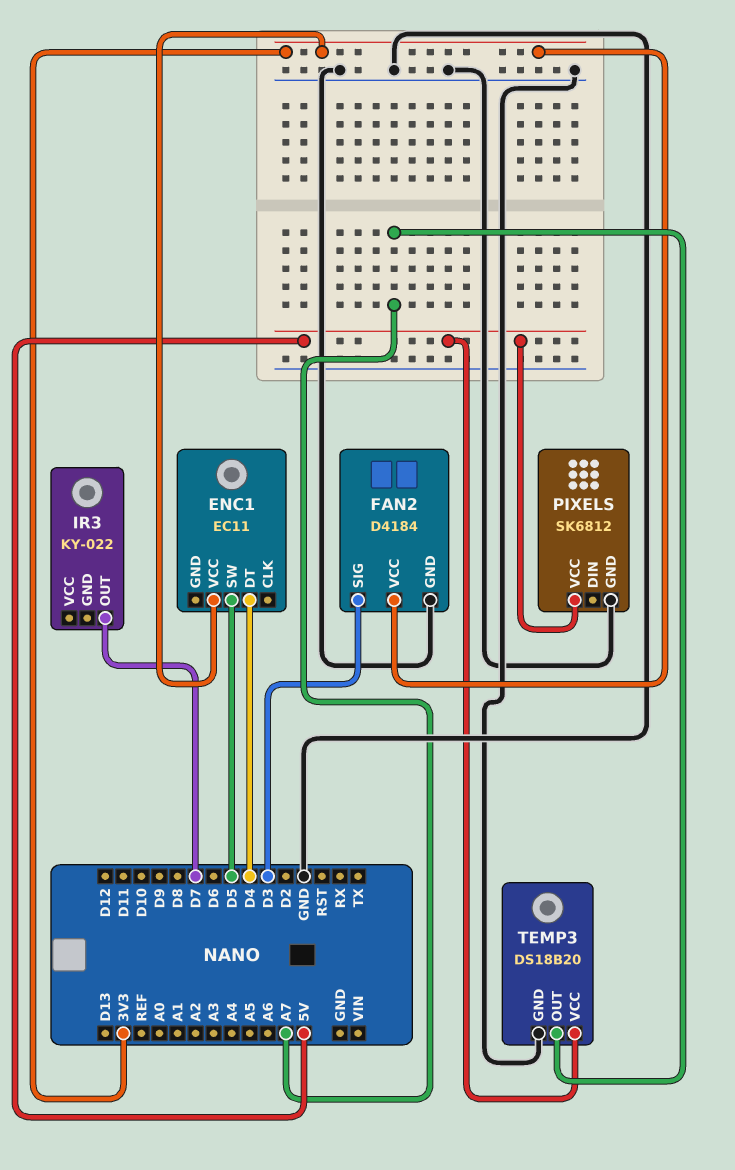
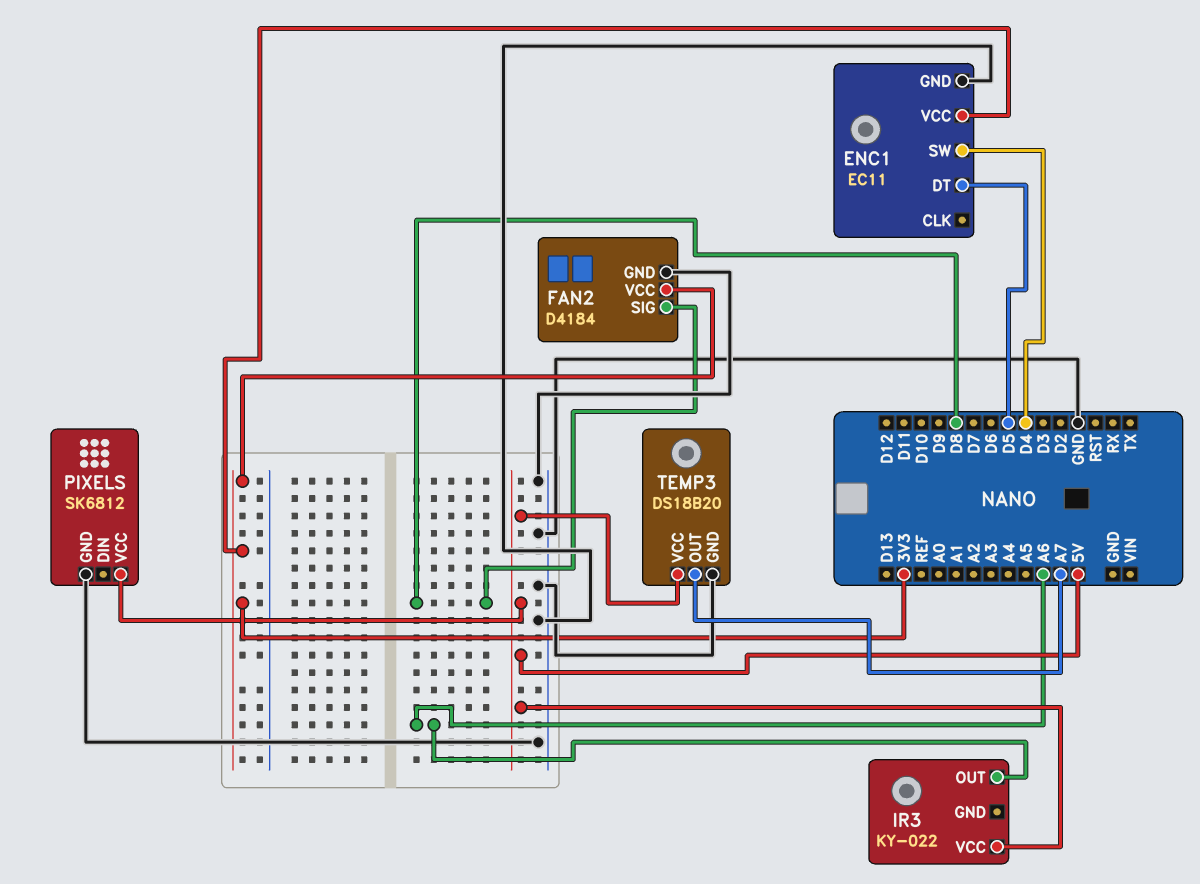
ENC1 pin DT: D4 -> D5
ENC1 pin GND: none -> GND
ENC1 pin SW: D5 -> D4
FAN2 pin SIG: D3 -> D8
IR3 pin OUT: D7 -> A6
IR3 pin VCC: none -> 5V

